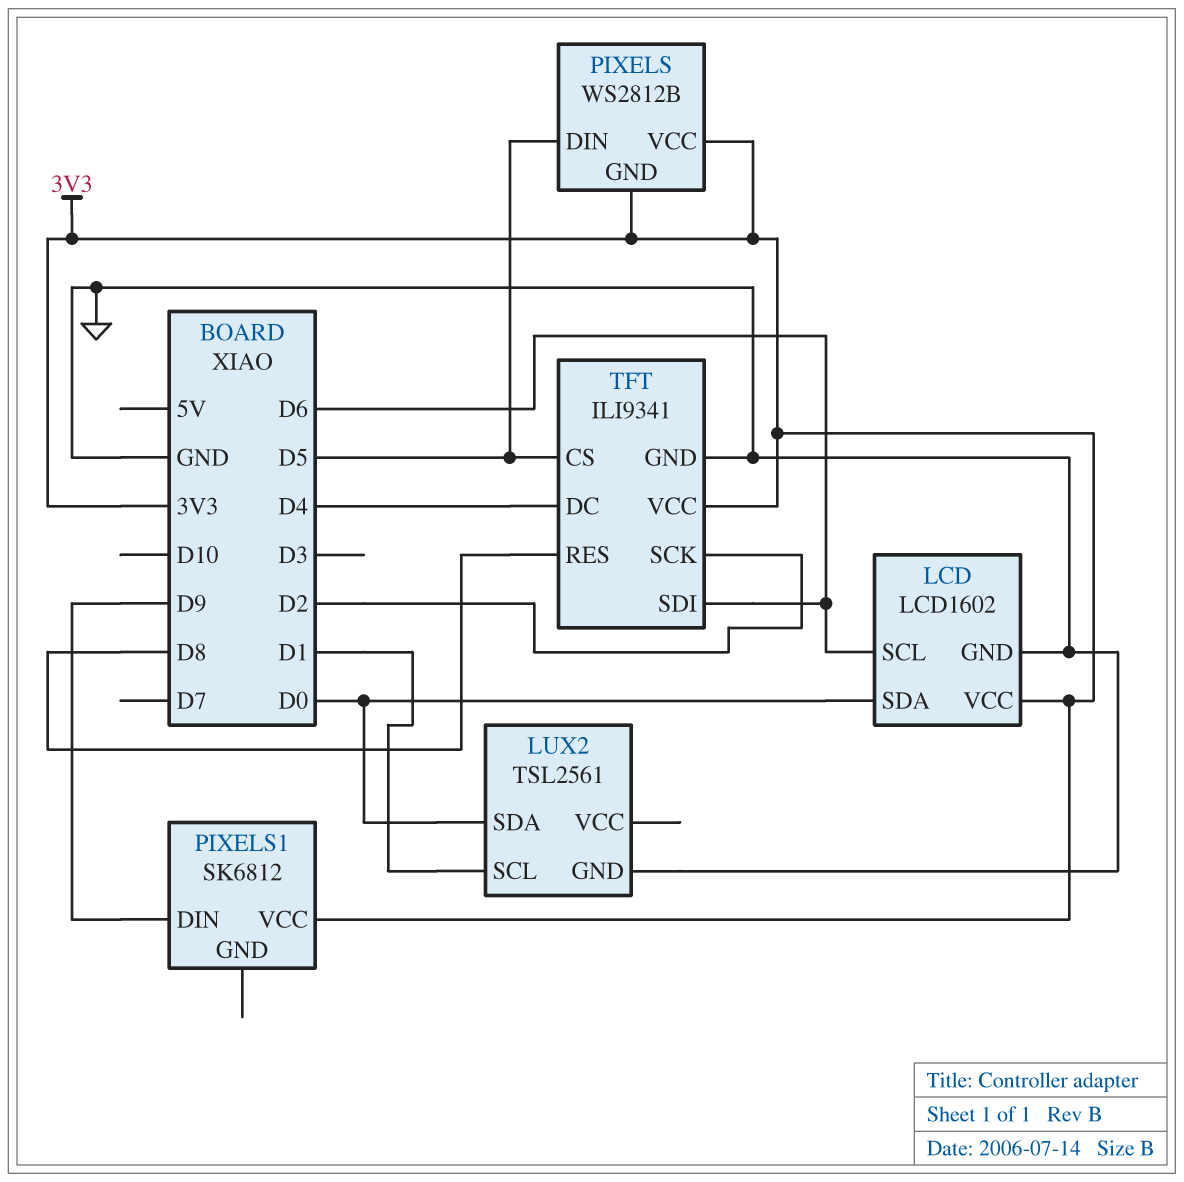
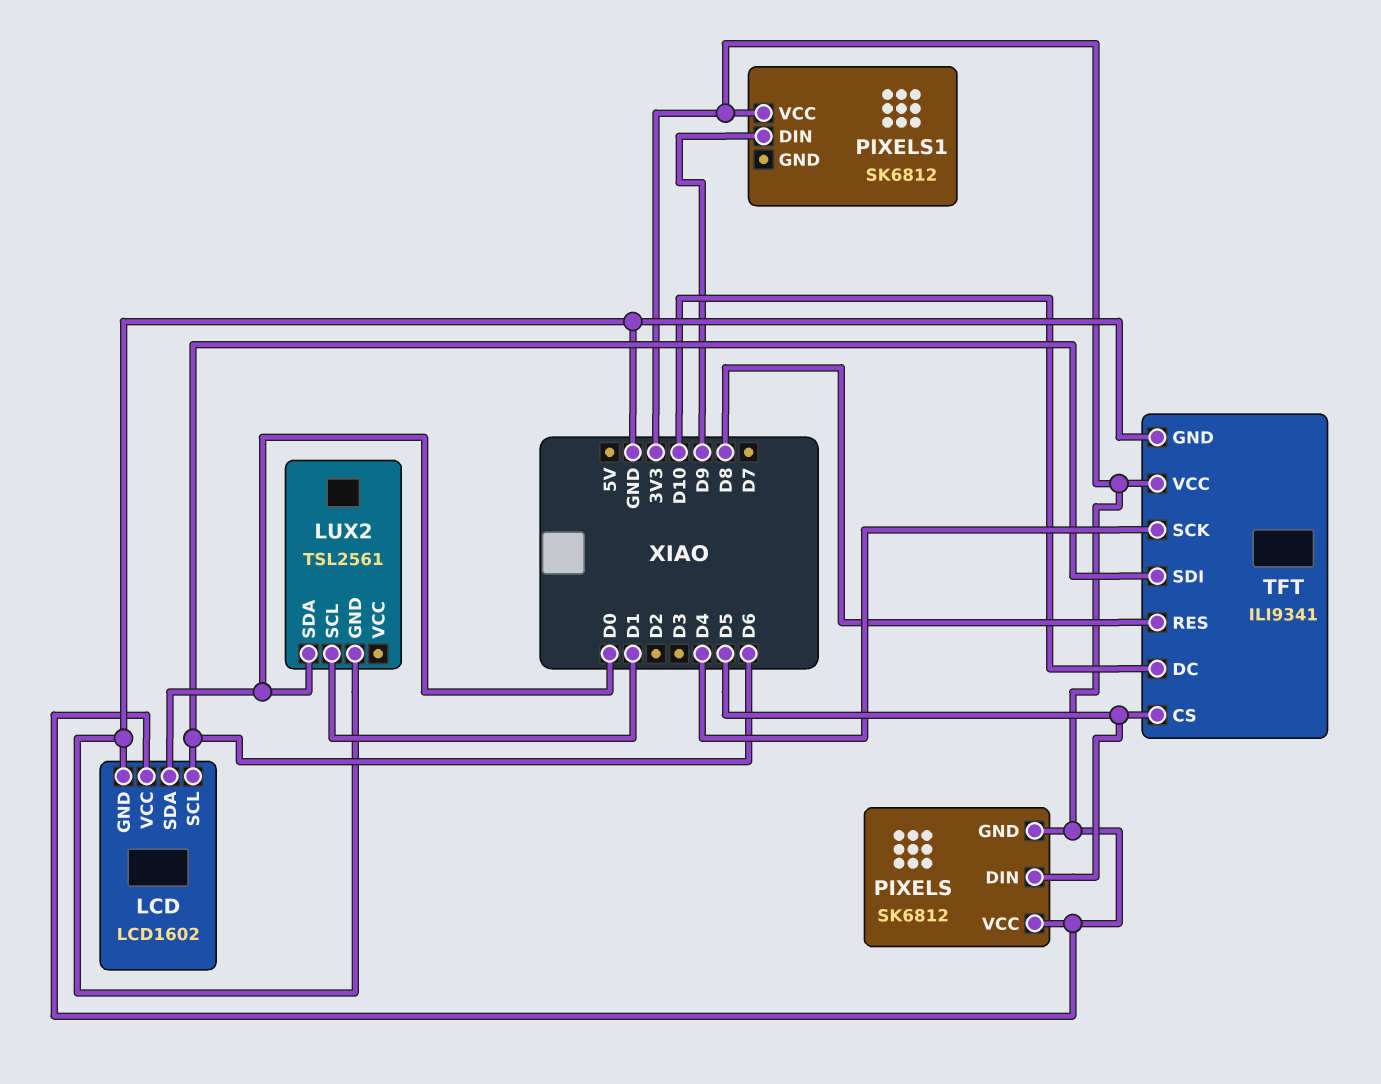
PIXELS: WS2812B -> SK6812
TFT pin DC: D4 -> D10
TFT pin SCK: D2 -> D4

